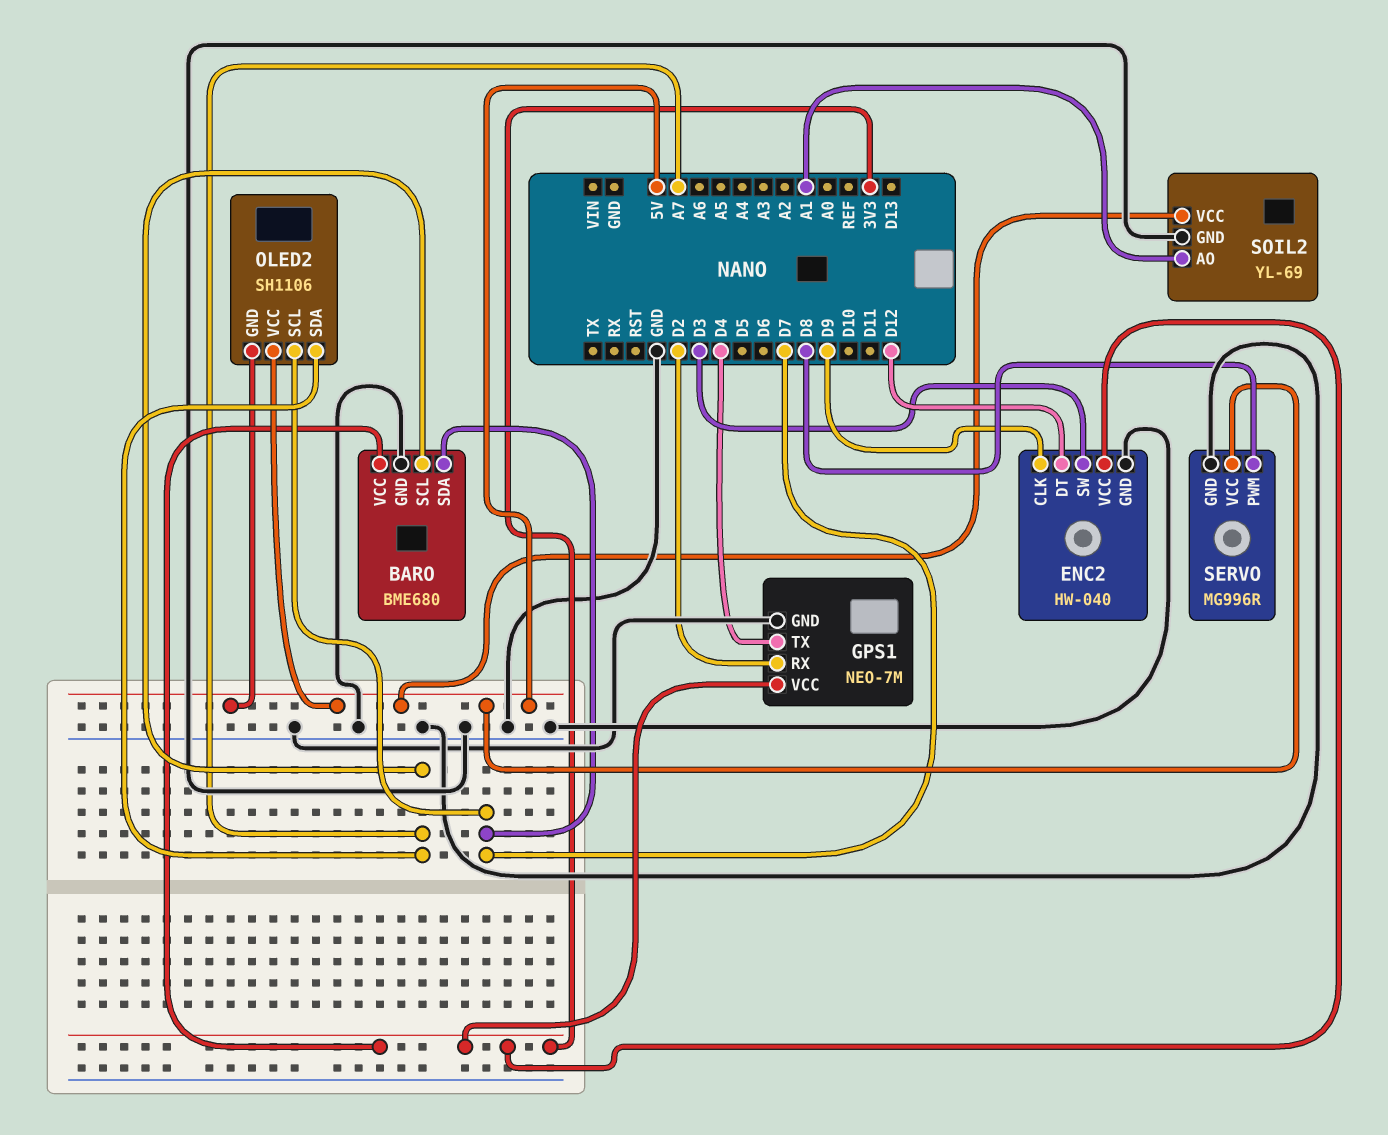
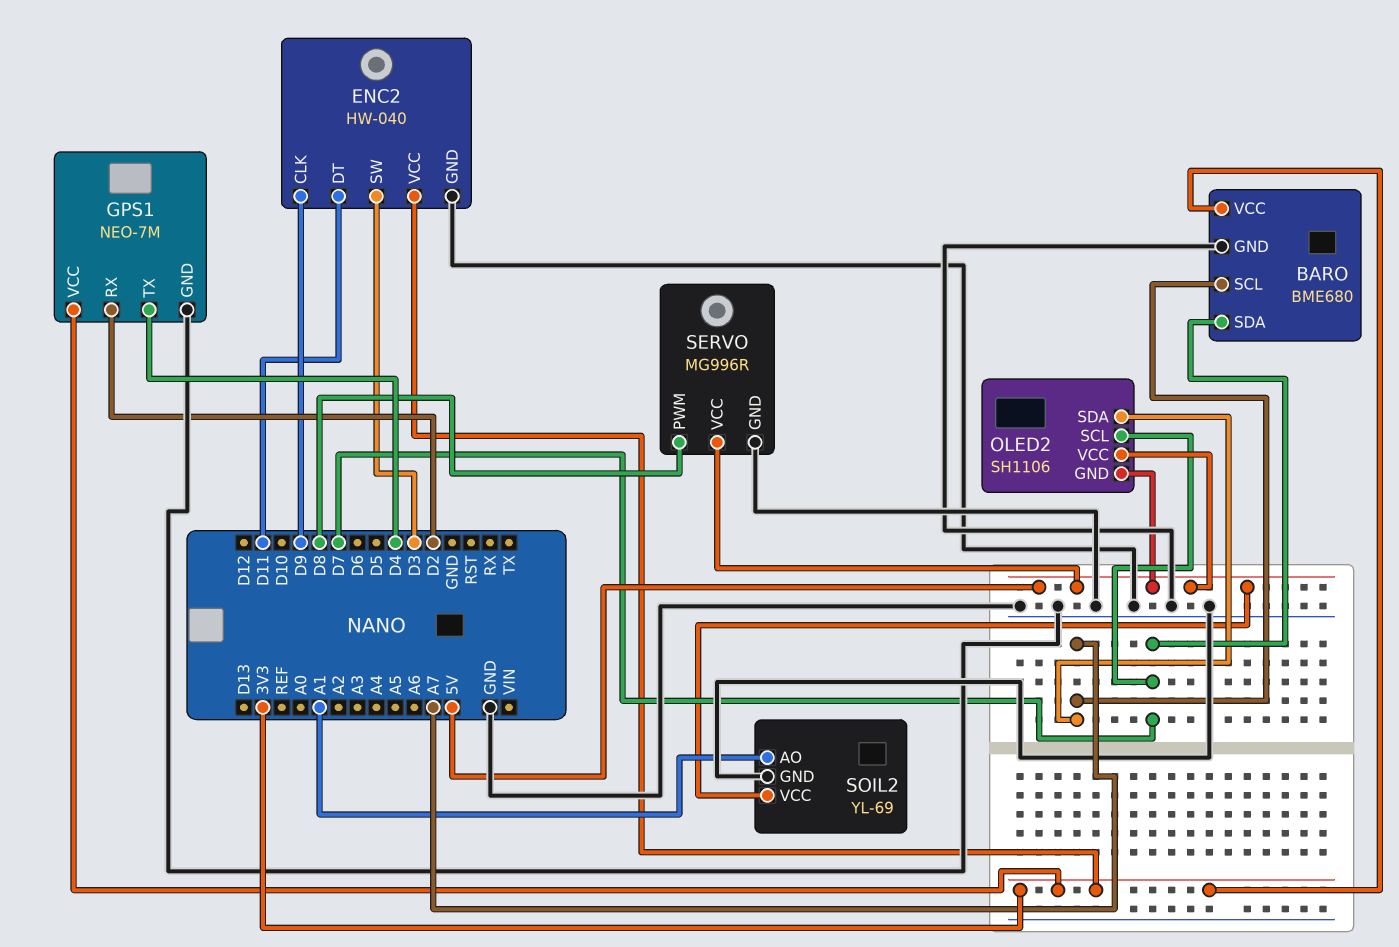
ENC2 pin DT: D12 -> D11

